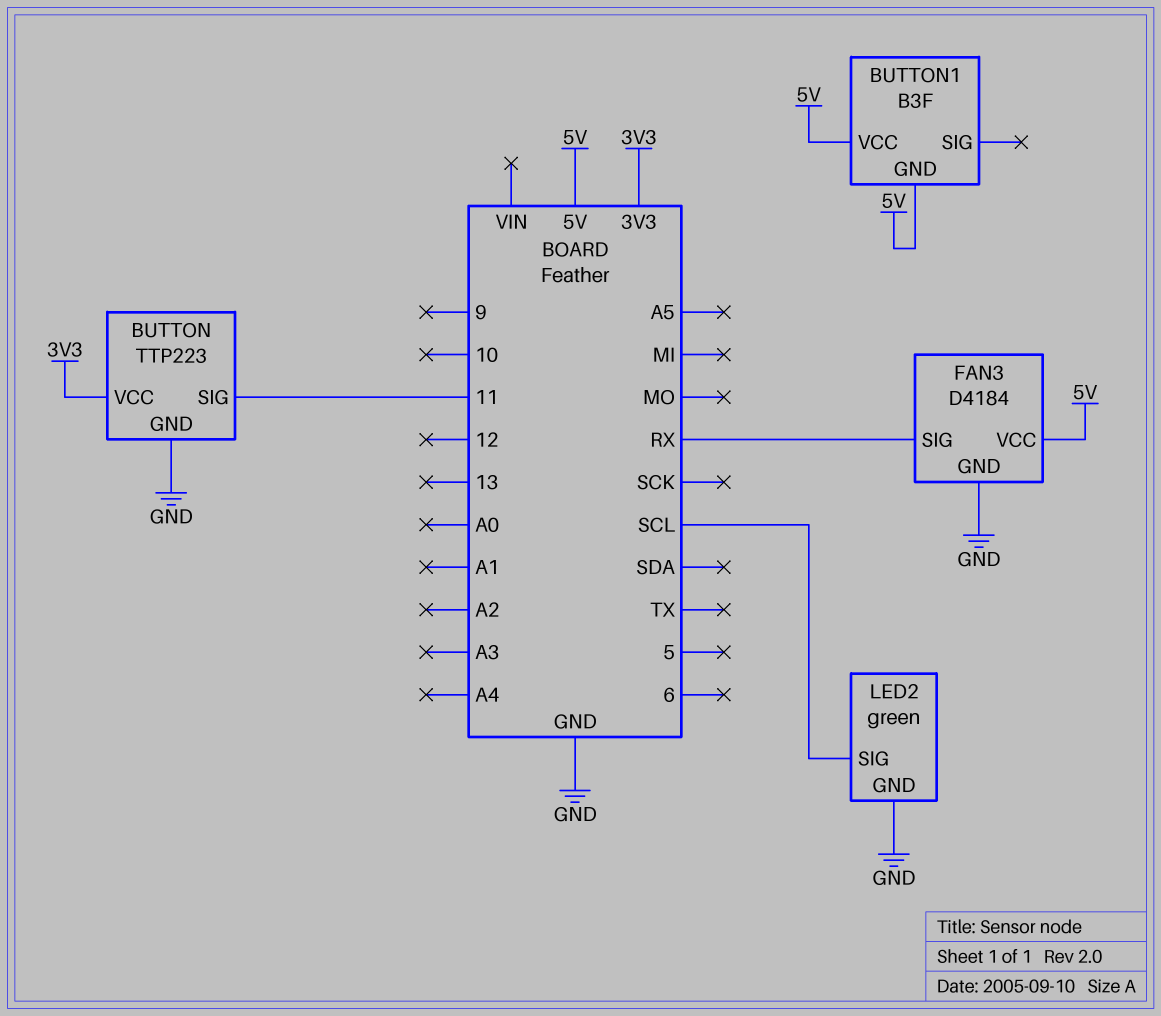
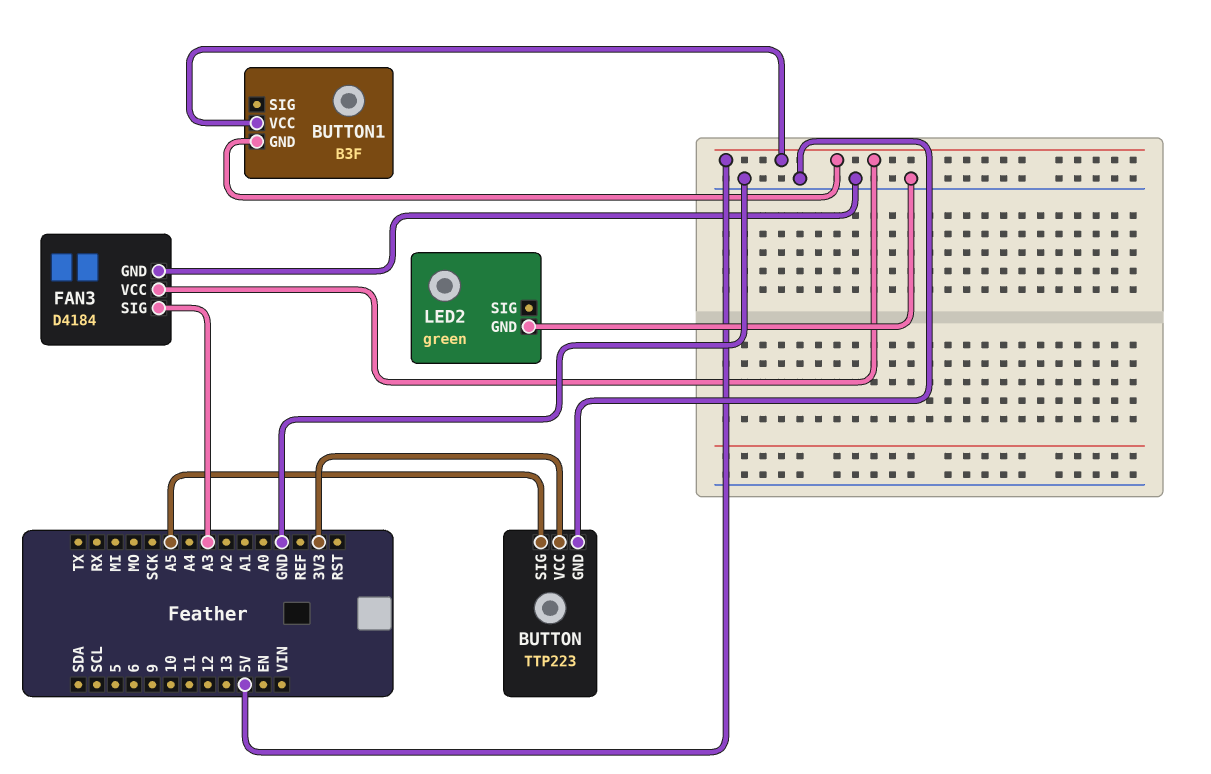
BUTTON pin SIG: 11 -> A5
FAN3 pin SIG: RX -> A3
LED2 pin SIG: SCL -> none

